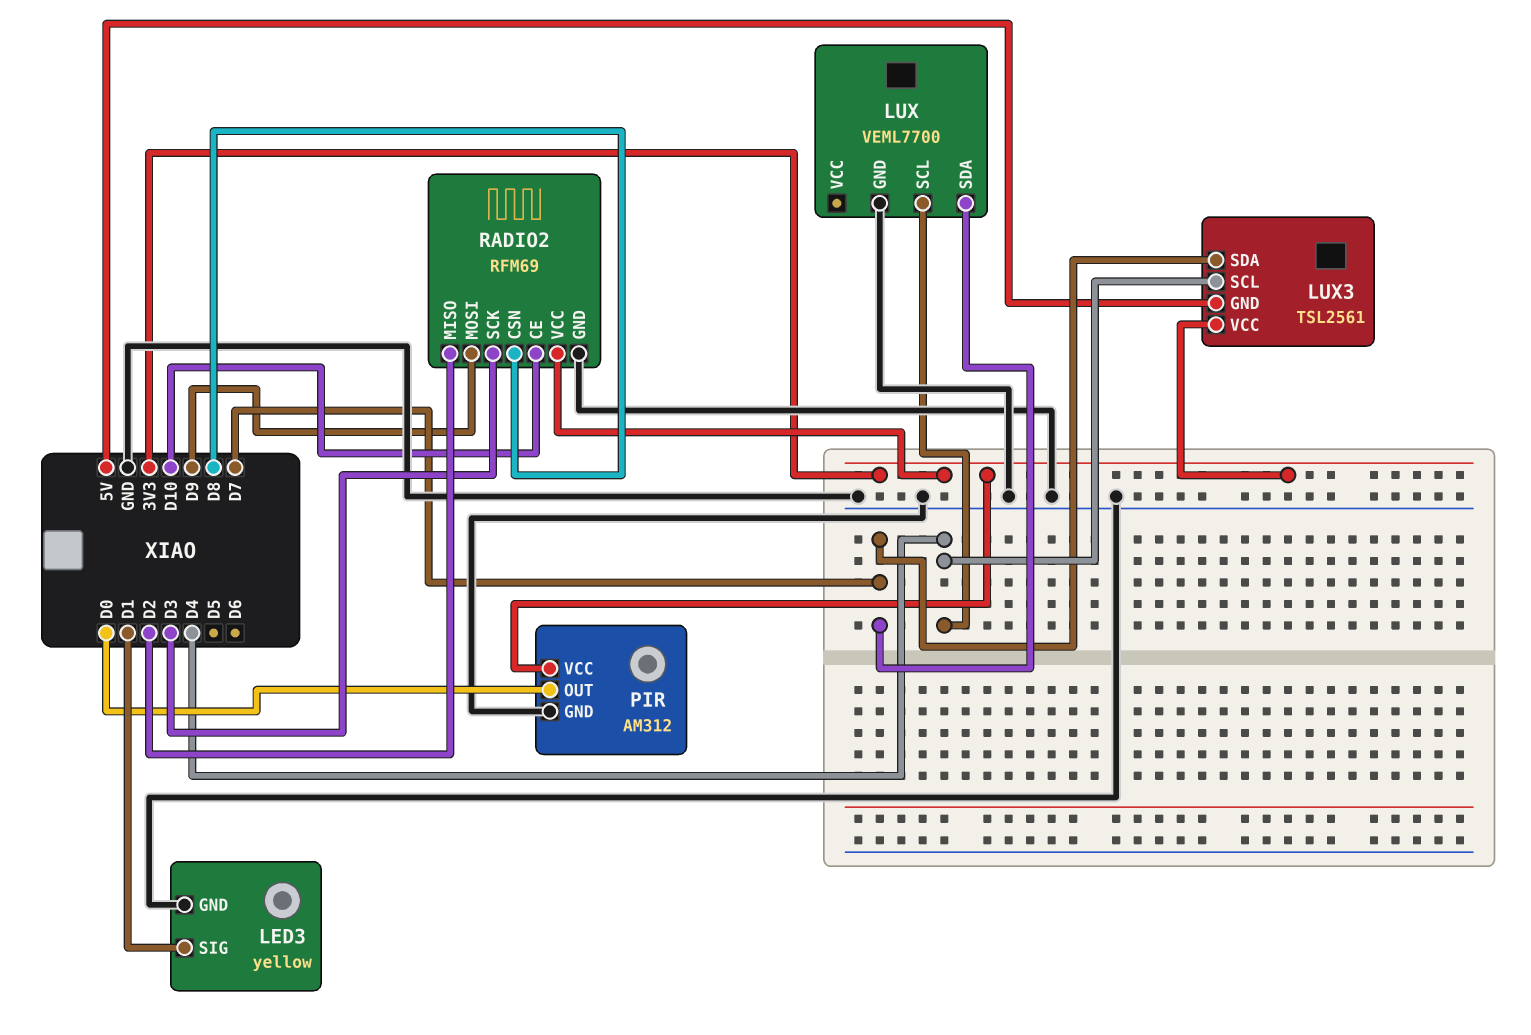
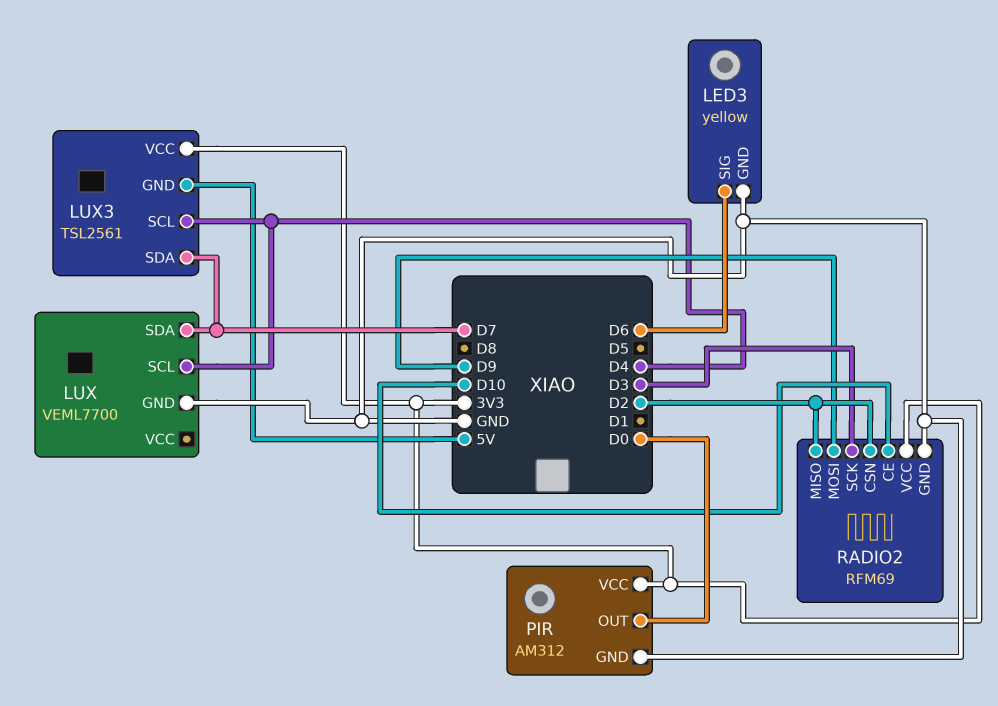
LED3 pin SIG: D1 -> D6
RADIO2 pin CSN: D8 -> D2

